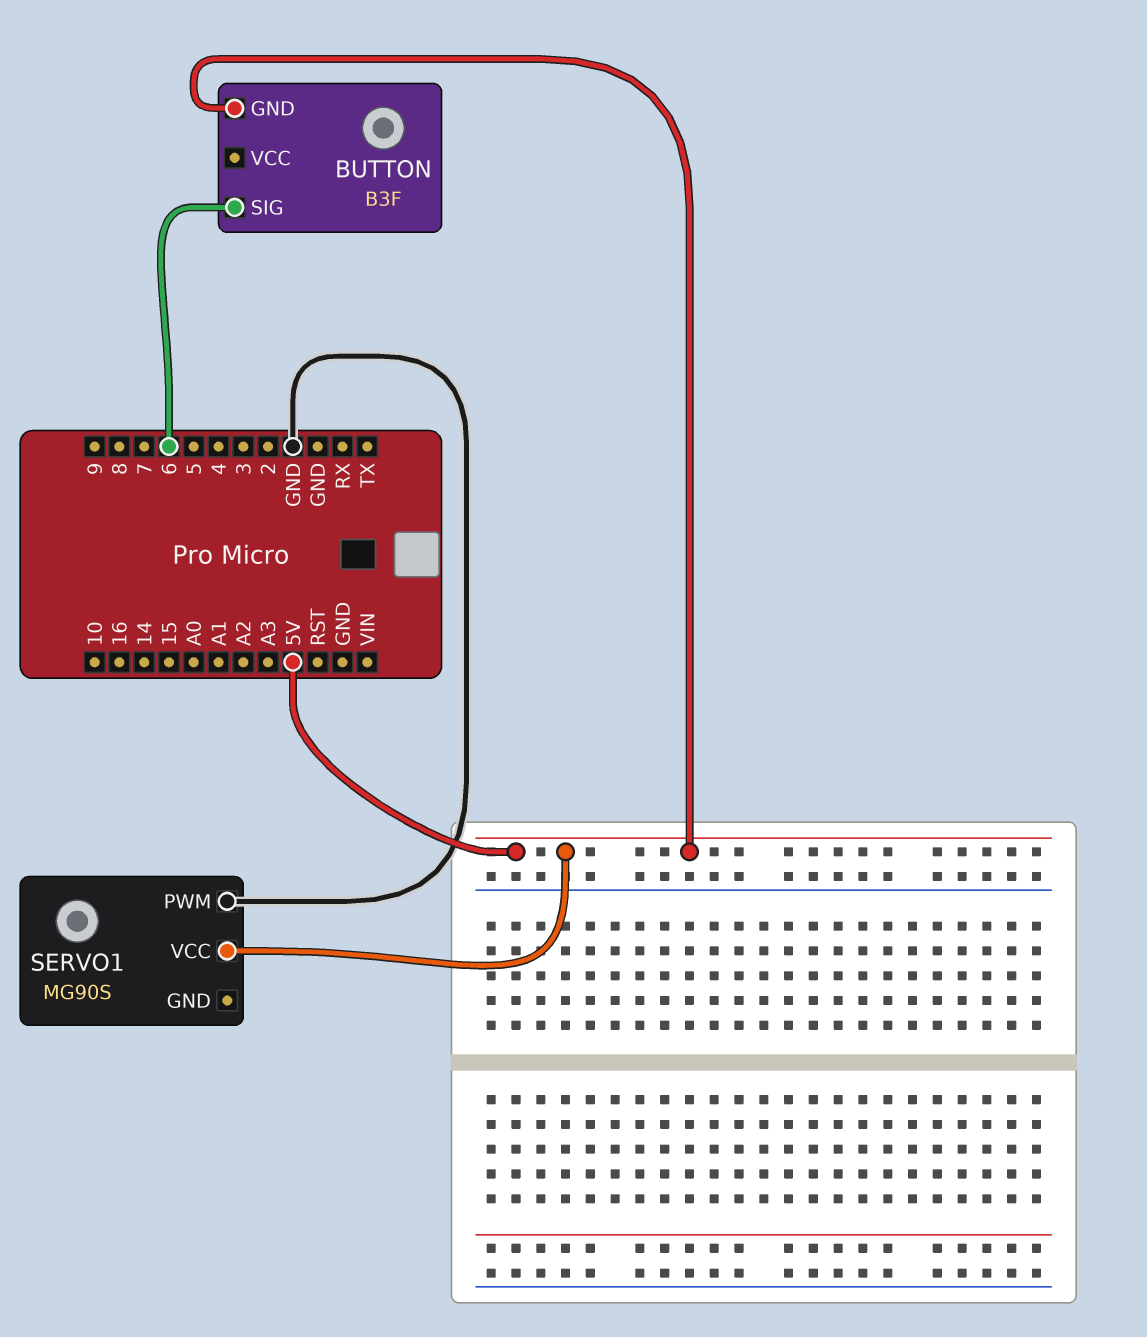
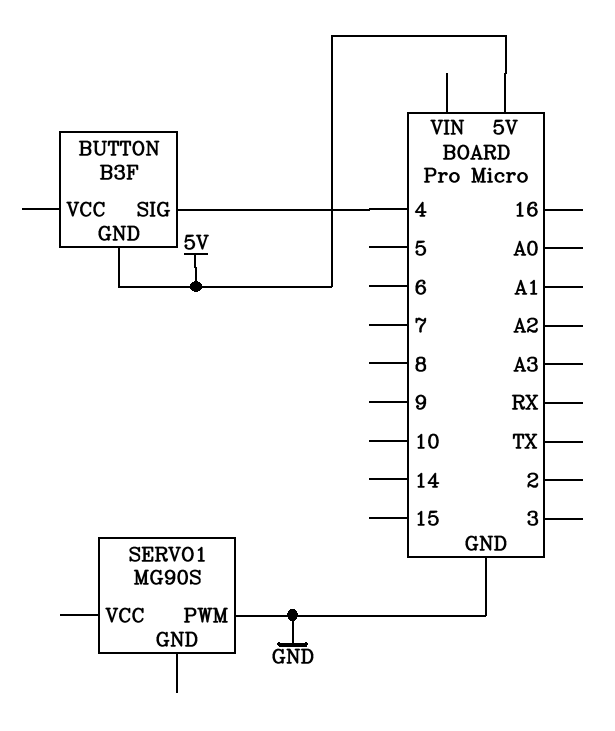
BUTTON pin SIG: 6 -> 4
SERVO1 pin VCC: 5V -> none

